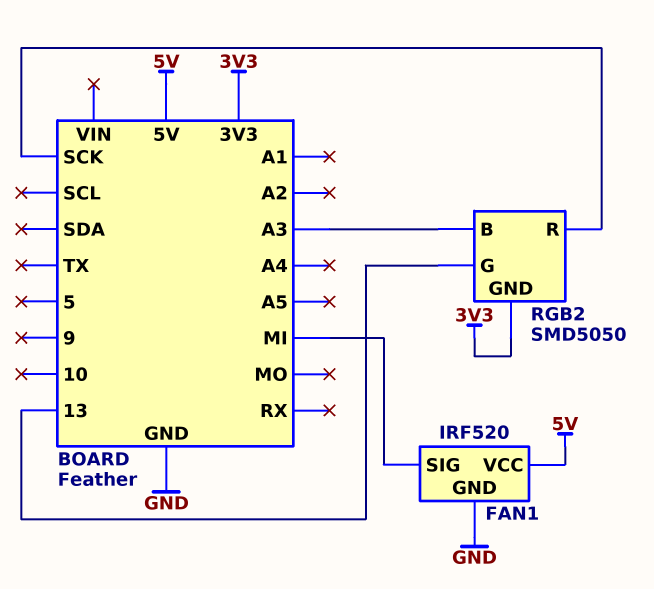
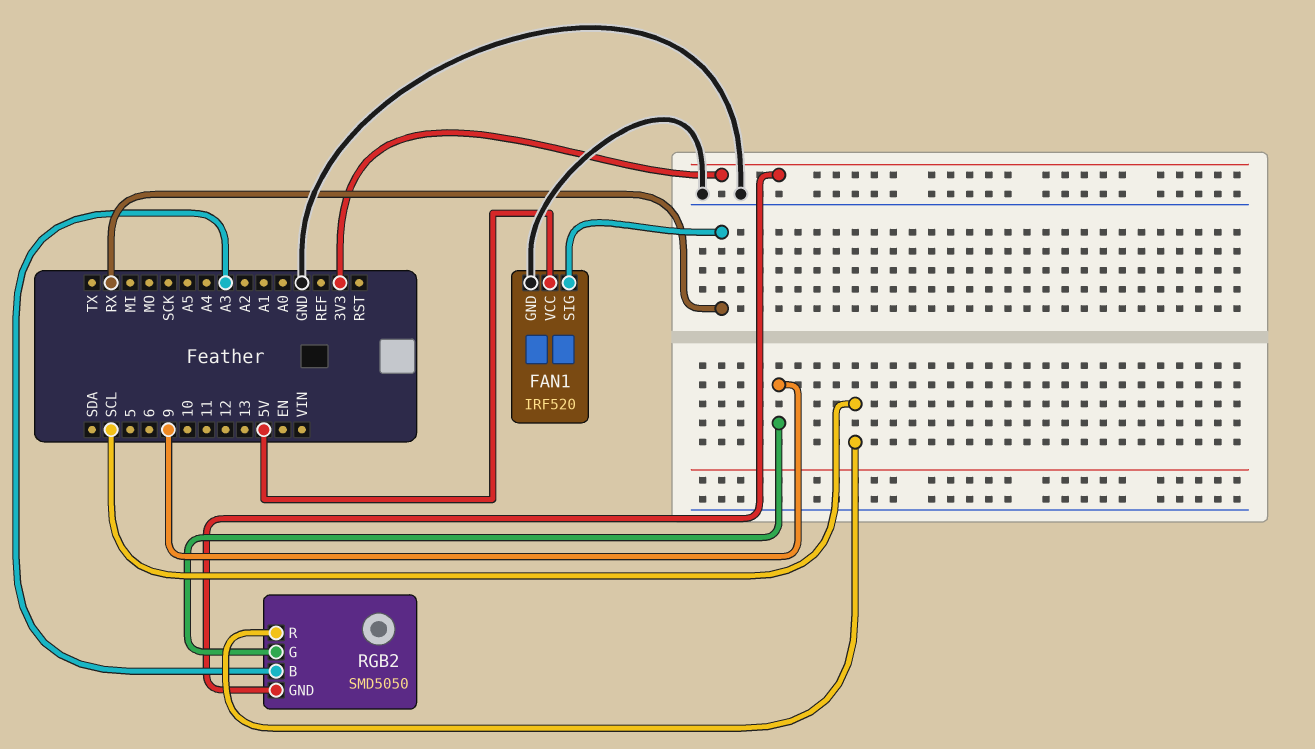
FAN1 pin SIG: MI -> RX
RGB2 pin G: 13 -> 9
RGB2 pin R: SCK -> SCL

